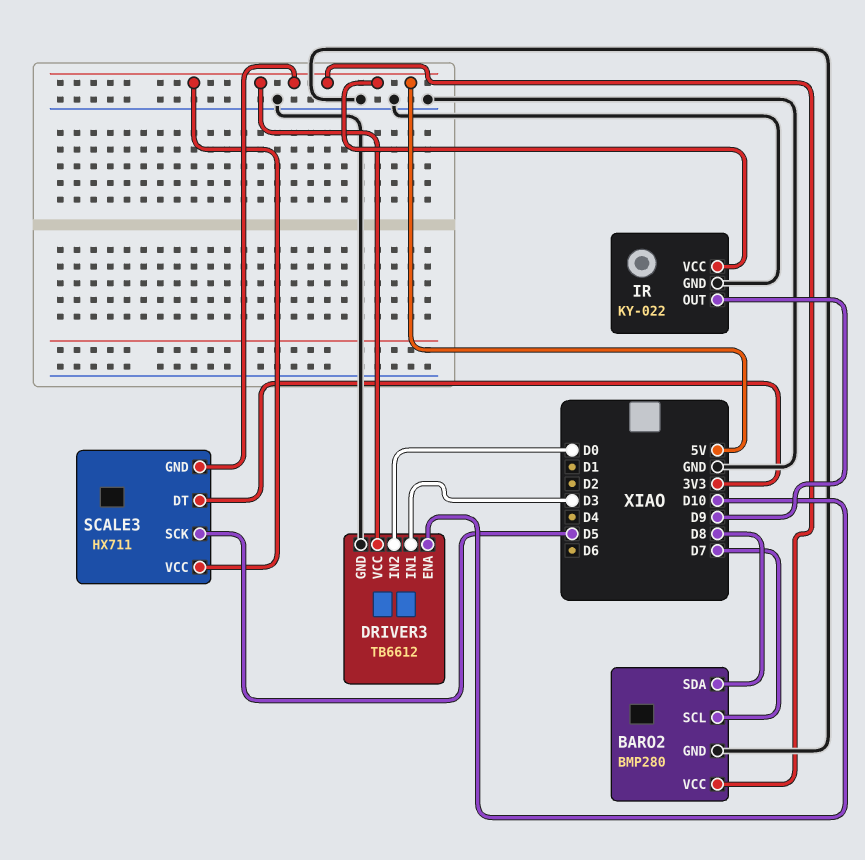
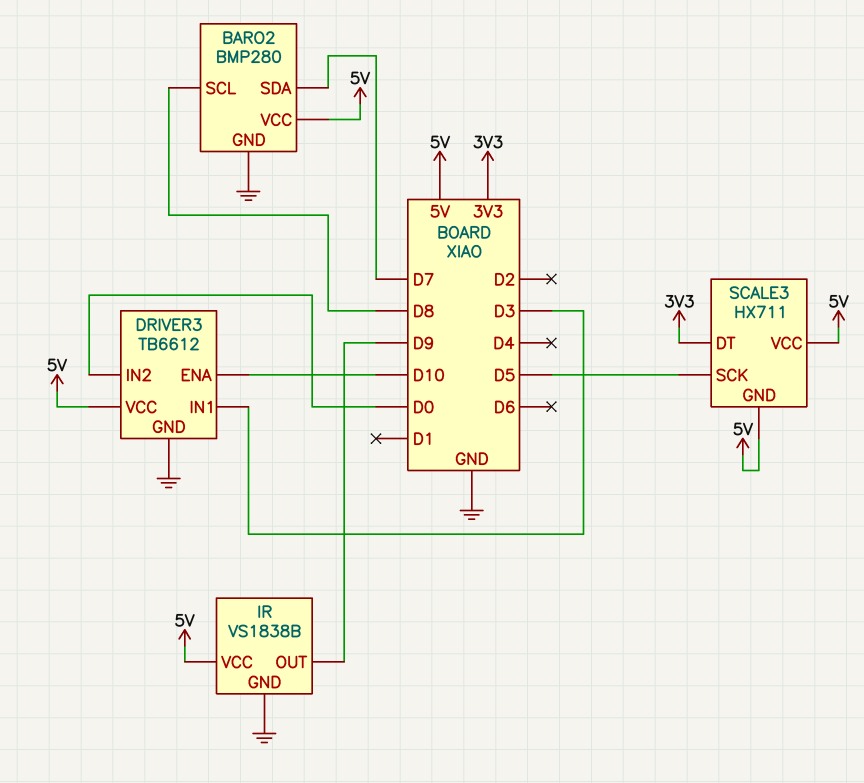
BARO2 pin SCL: D7 -> D8
BARO2 pin SDA: D8 -> D7
IR: KY-022 -> VS1838B

